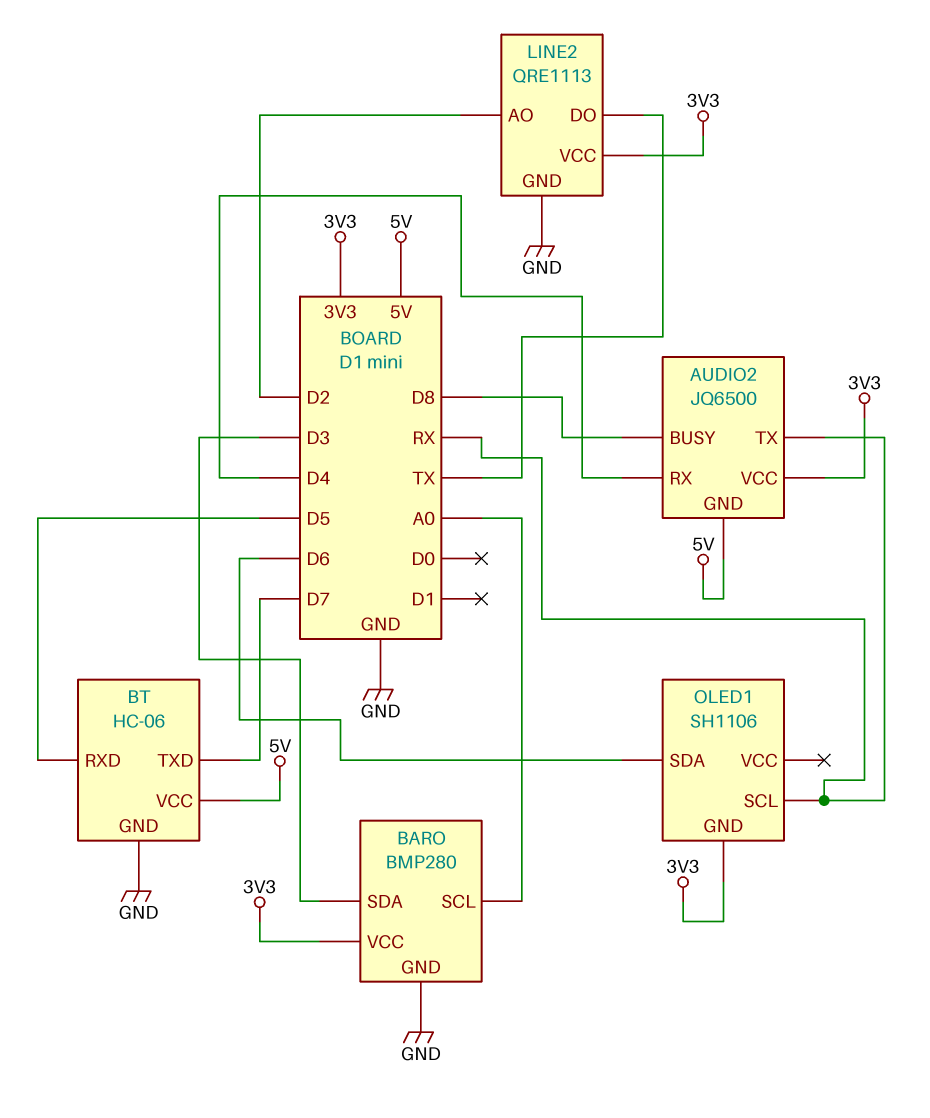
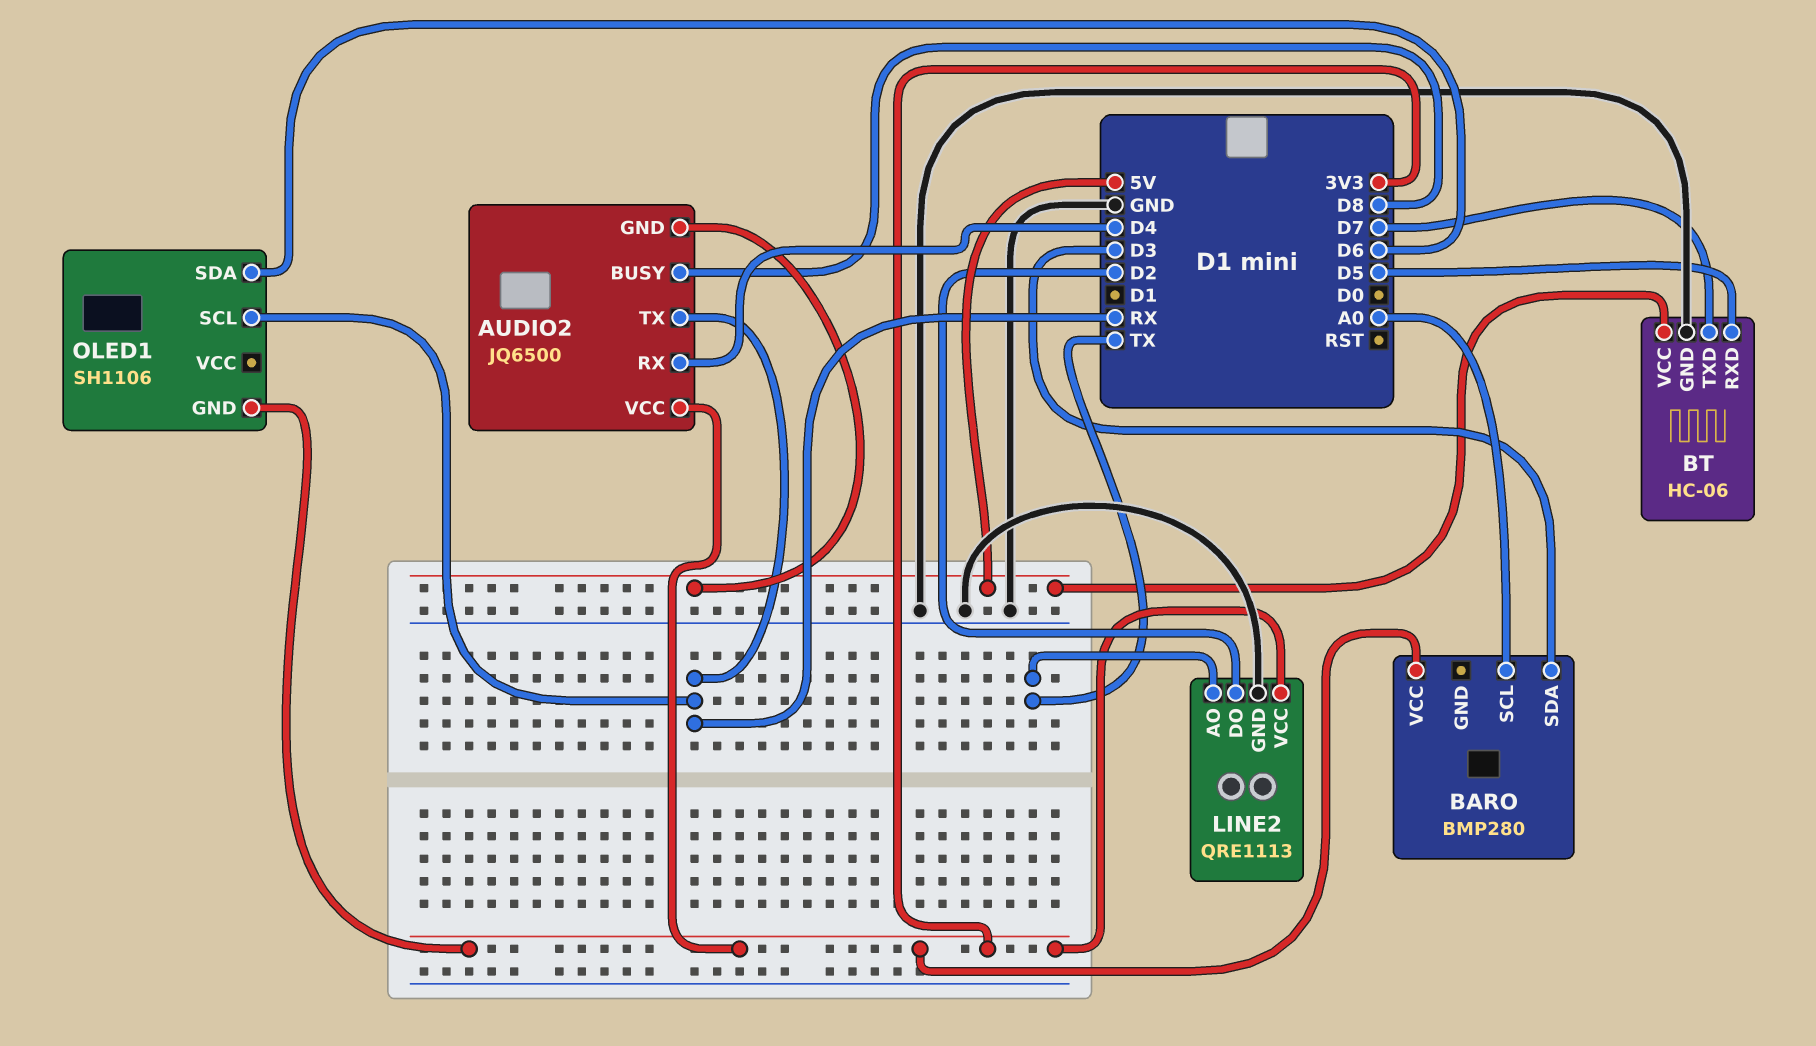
BARO pin GND: GND -> none
LINE2 pin AO: D2 -> TX
LINE2 pin DO: TX -> D2

